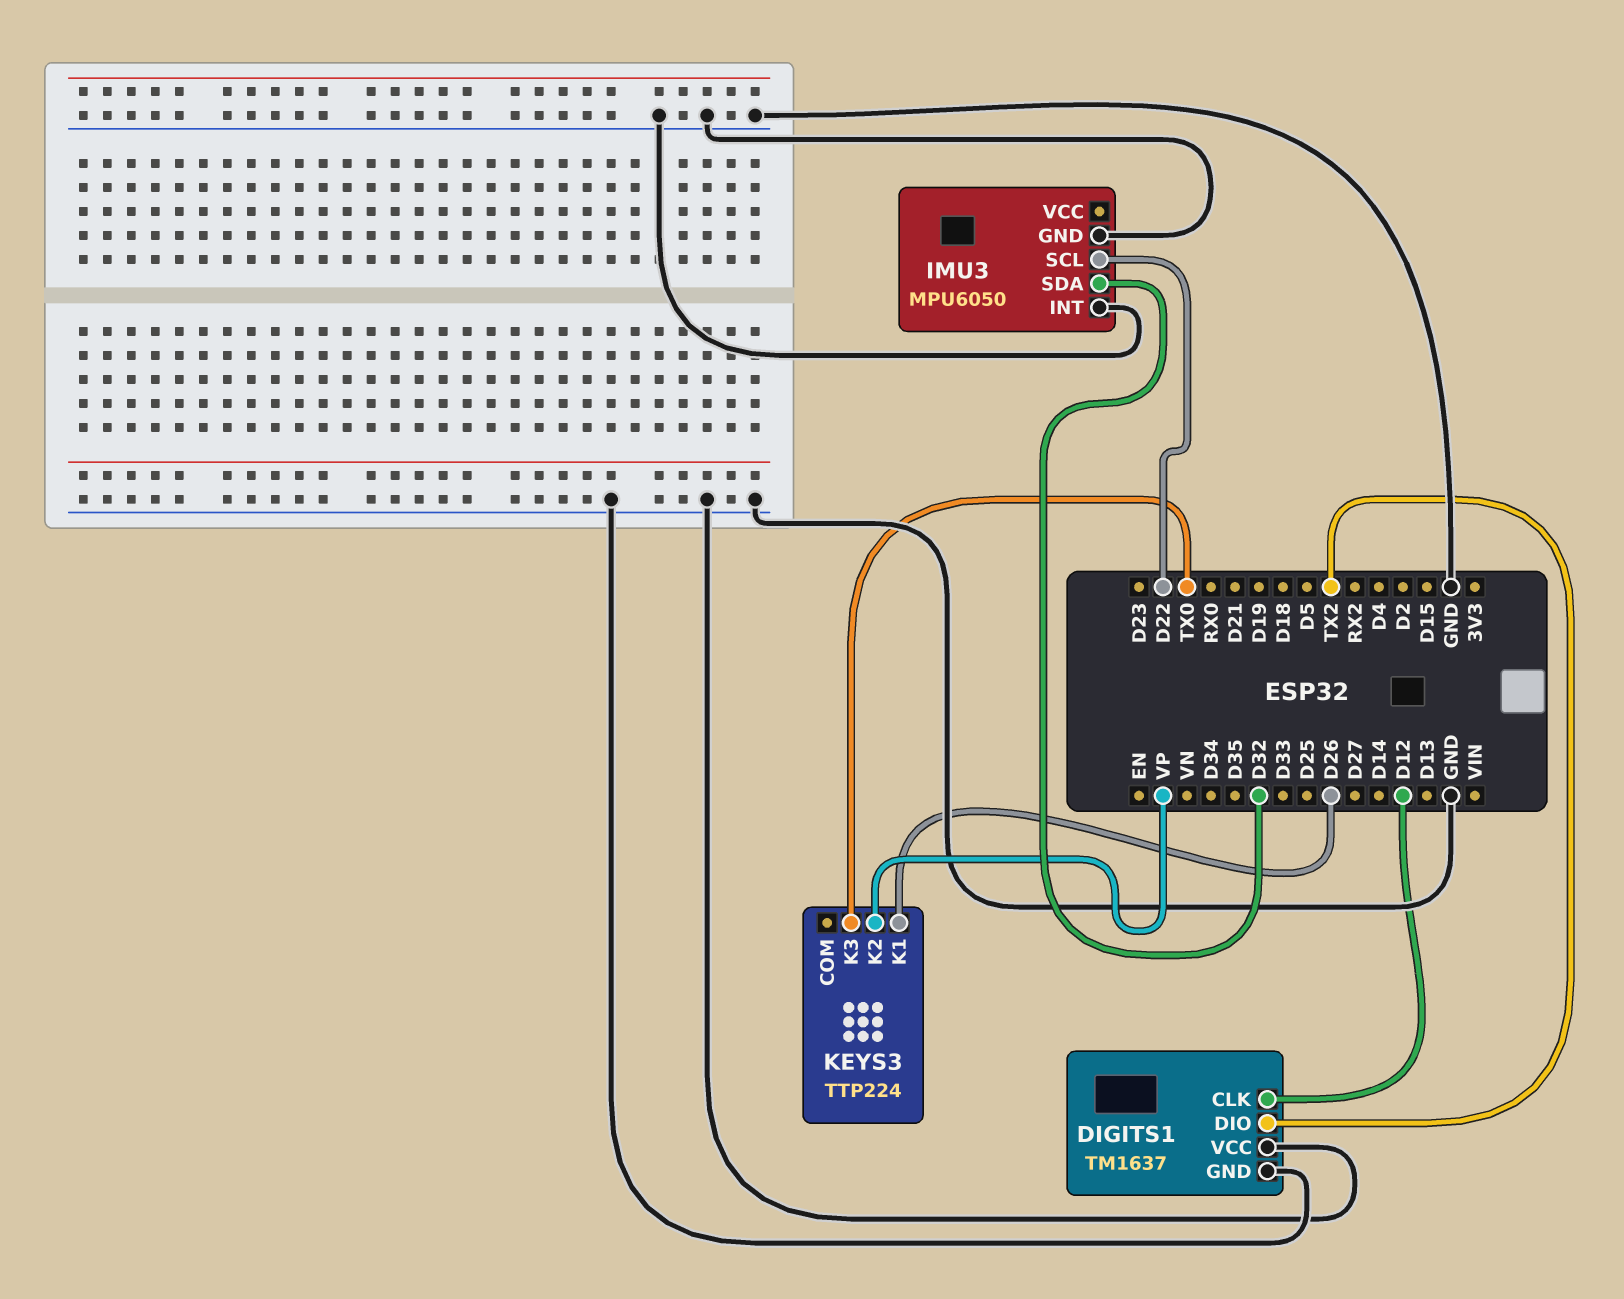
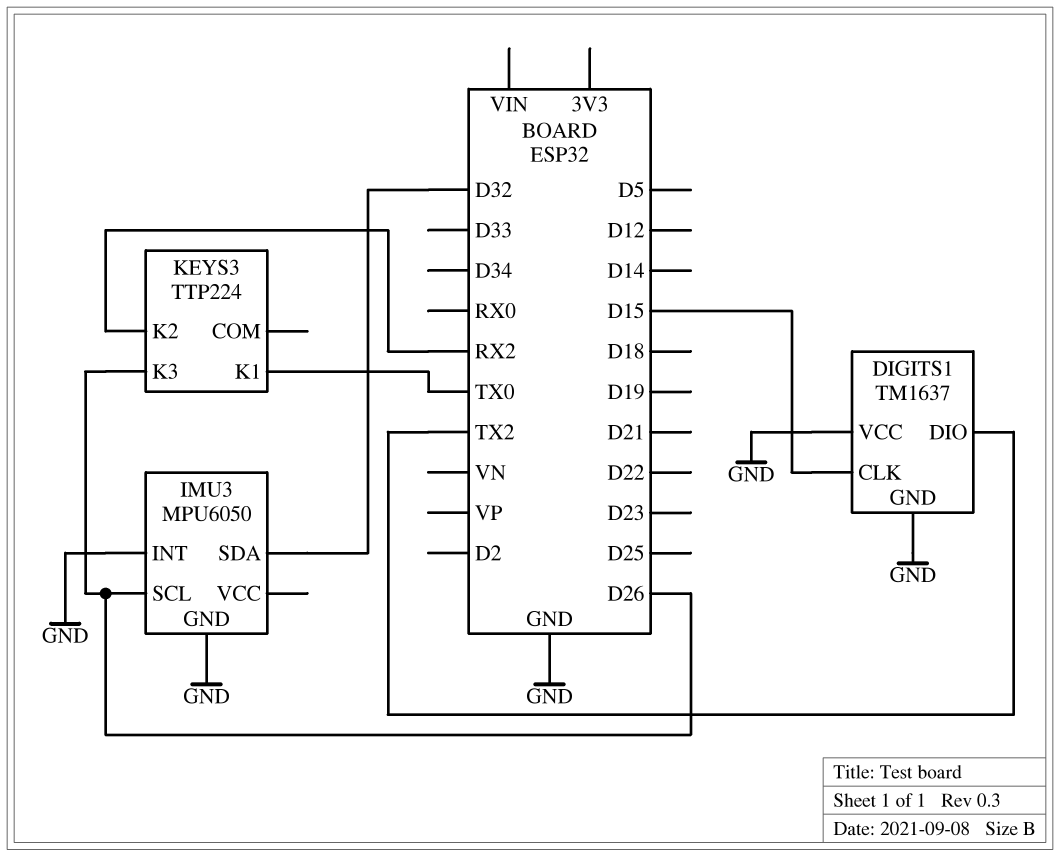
DIGITS1 pin CLK: D12 -> D15
IMU3 pin SCL: D22 -> D26
KEYS3 pin K1: D26 -> TX0
KEYS3 pin K2: VP -> RX2
KEYS3 pin K3: TX0 -> D26

